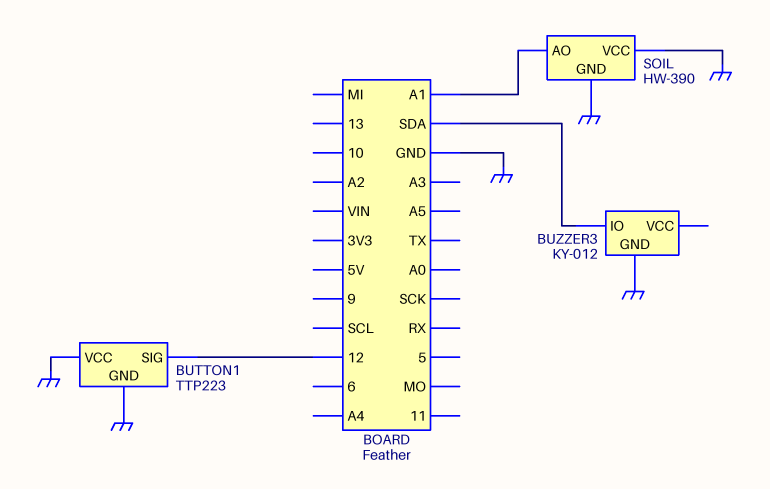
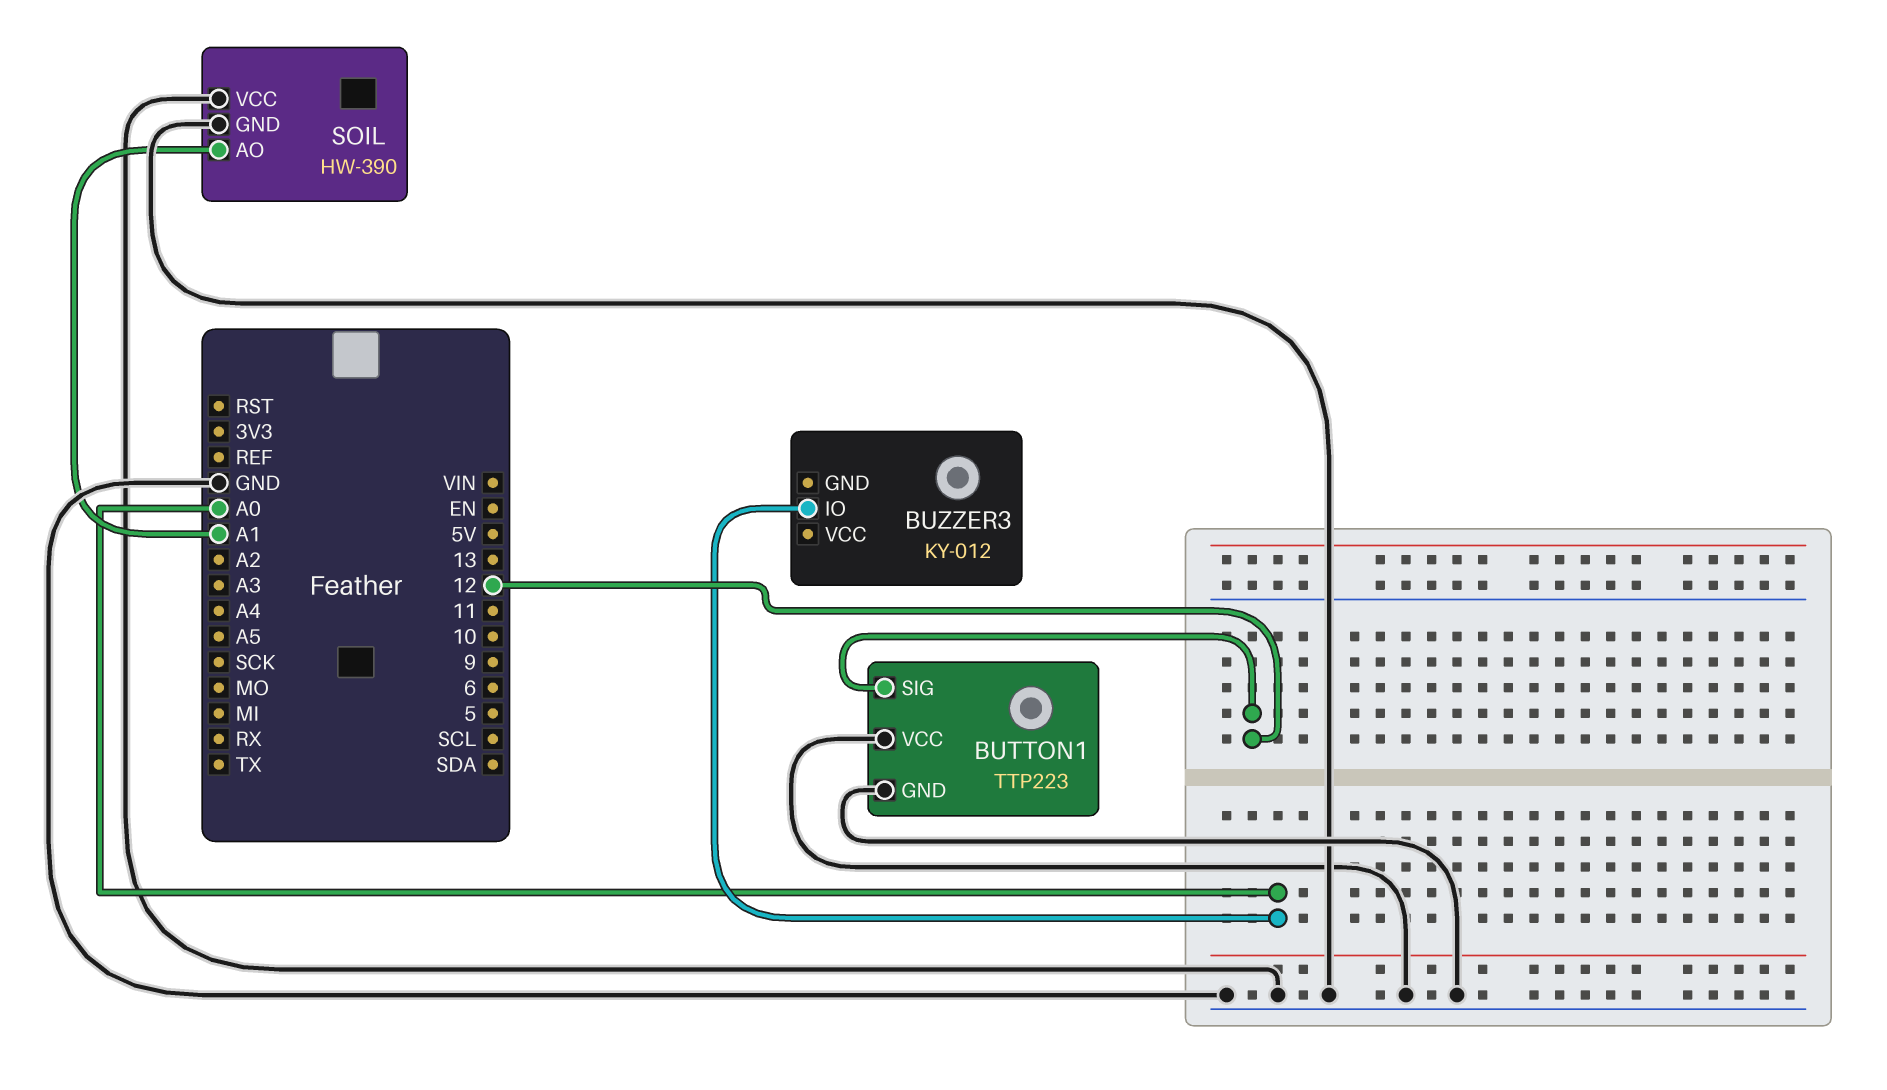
BUZZER3 pin GND: GND -> none
BUZZER3 pin IO: SDA -> A0

